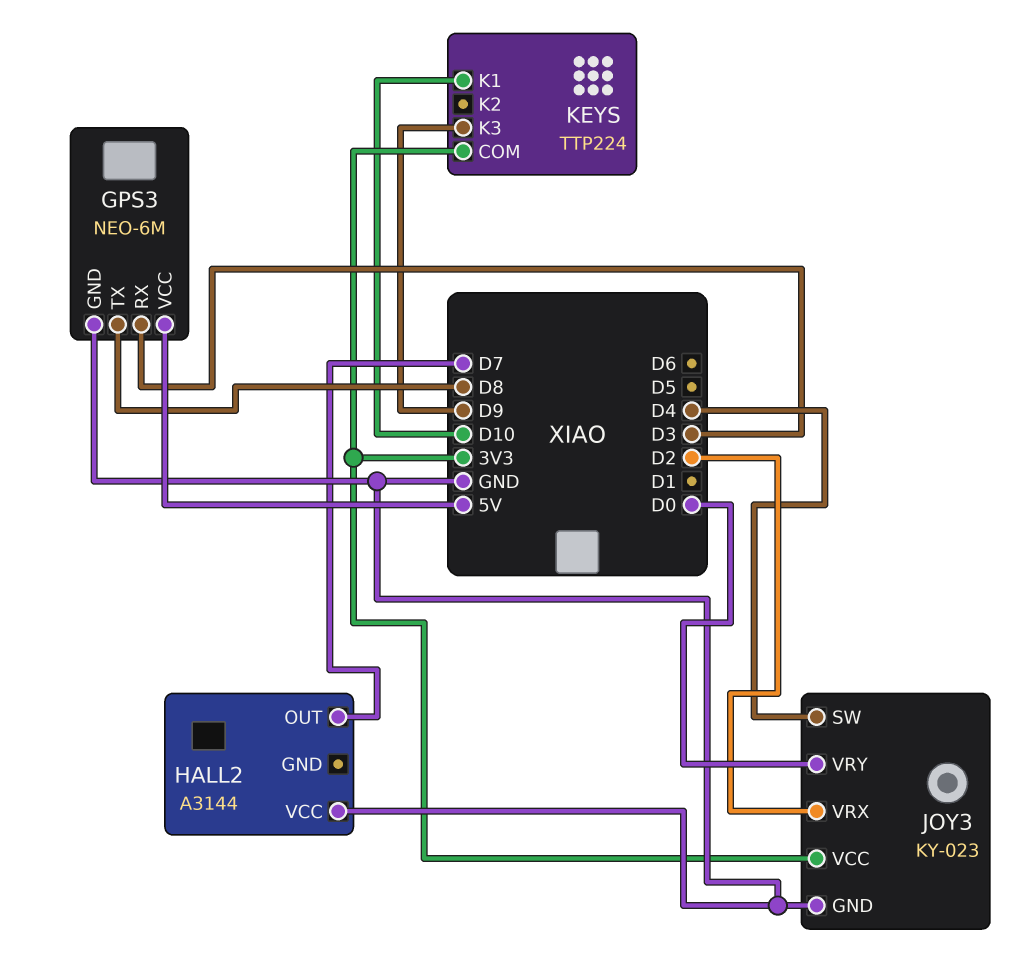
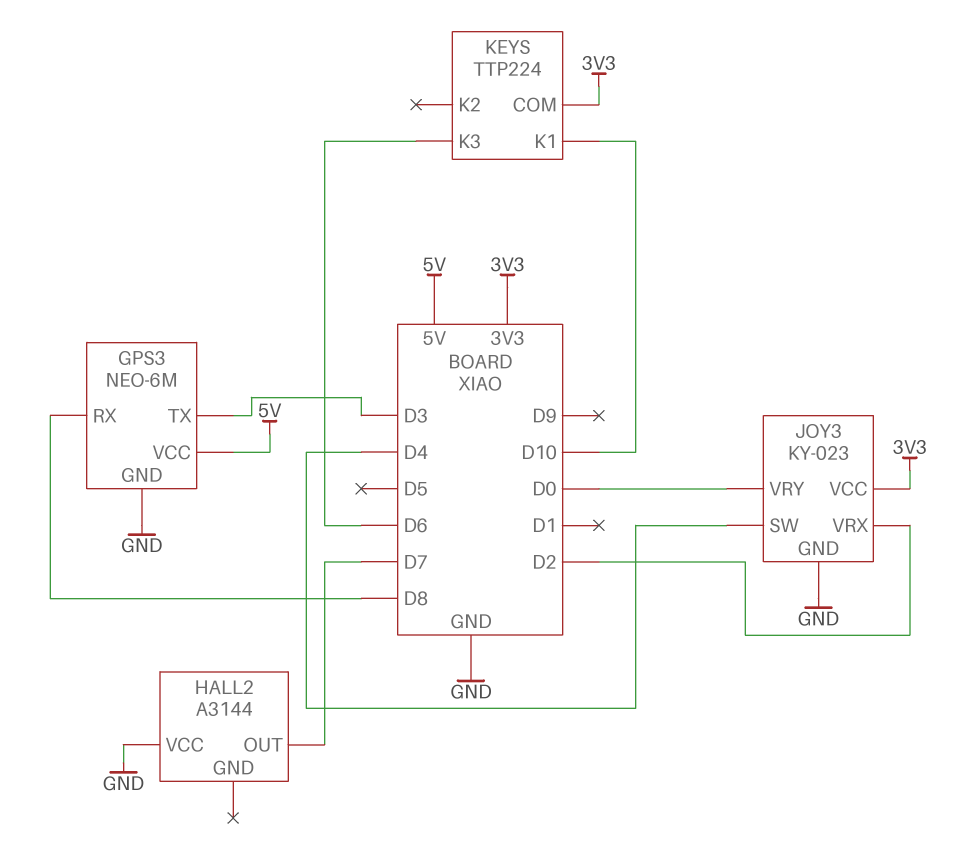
GPS3 pin RX: D3 -> D8
GPS3 pin TX: D8 -> D3
KEYS pin K3: D9 -> D6

